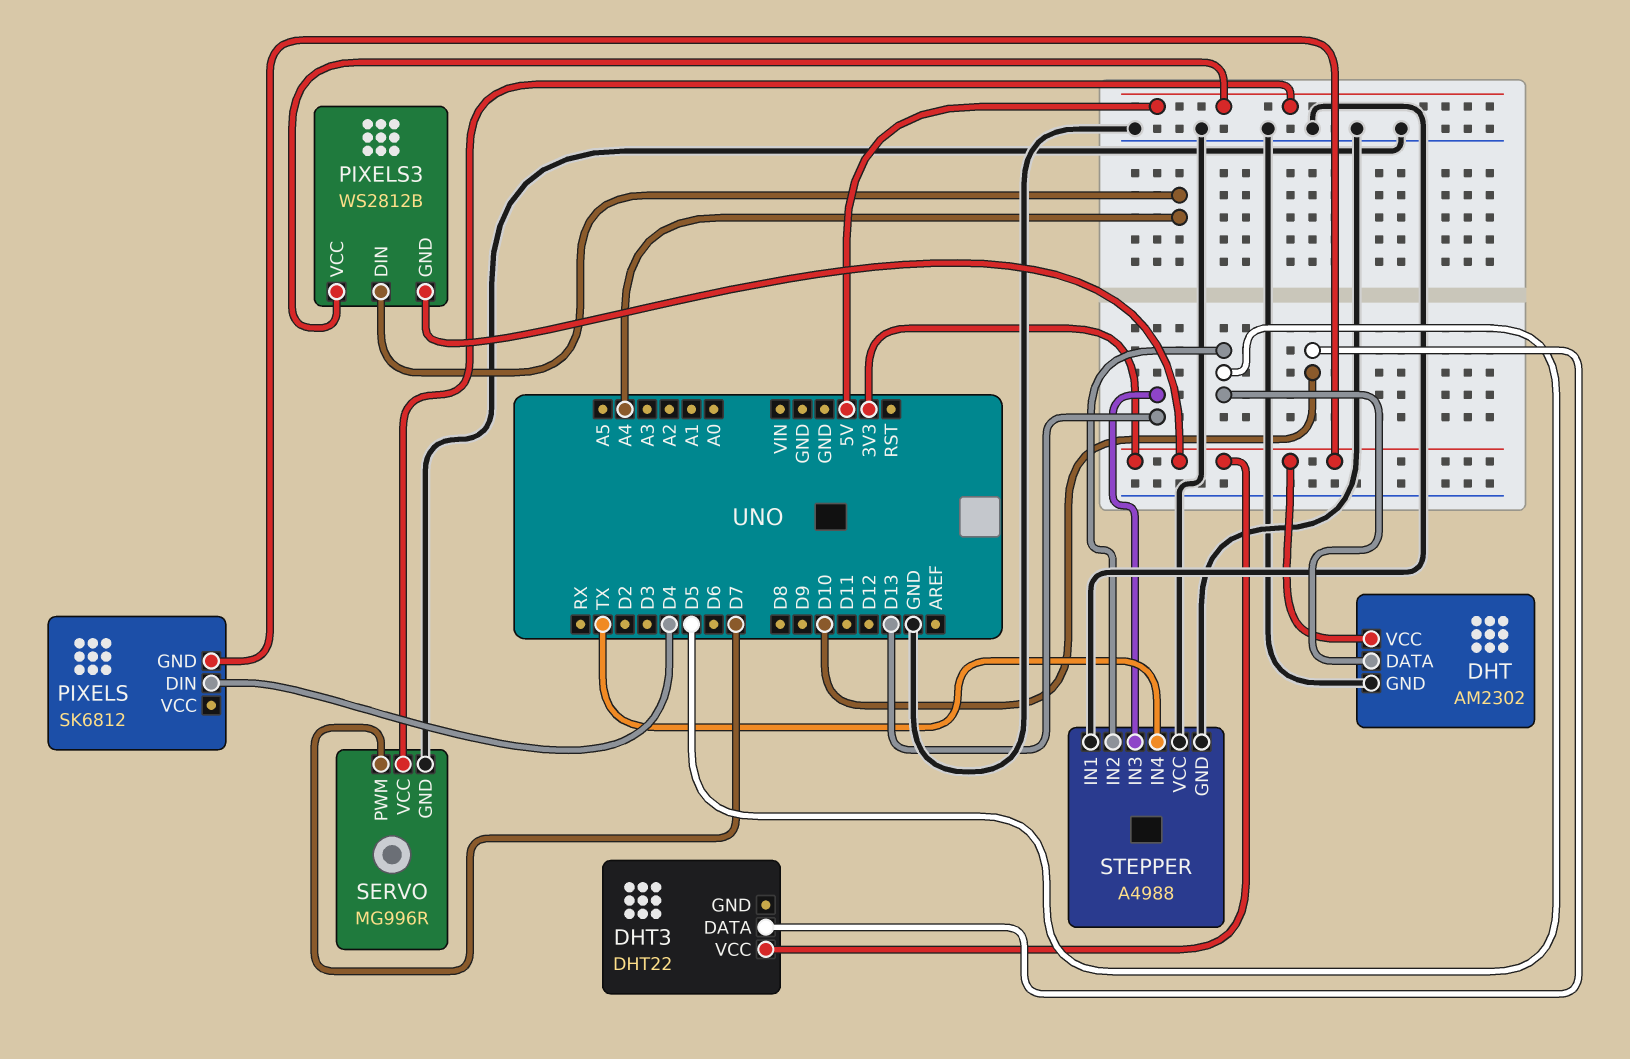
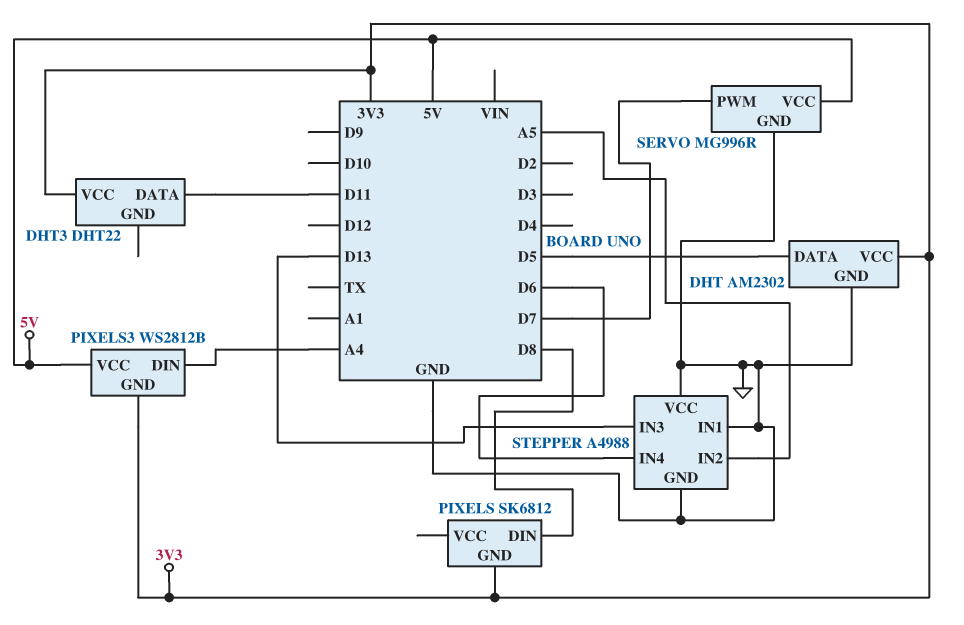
DHT3 pin DATA: D10 -> D11
PIXELS pin DIN: D4 -> D8
STEPPER pin IN2: D5 -> A5
STEPPER pin IN4: TX -> D6

